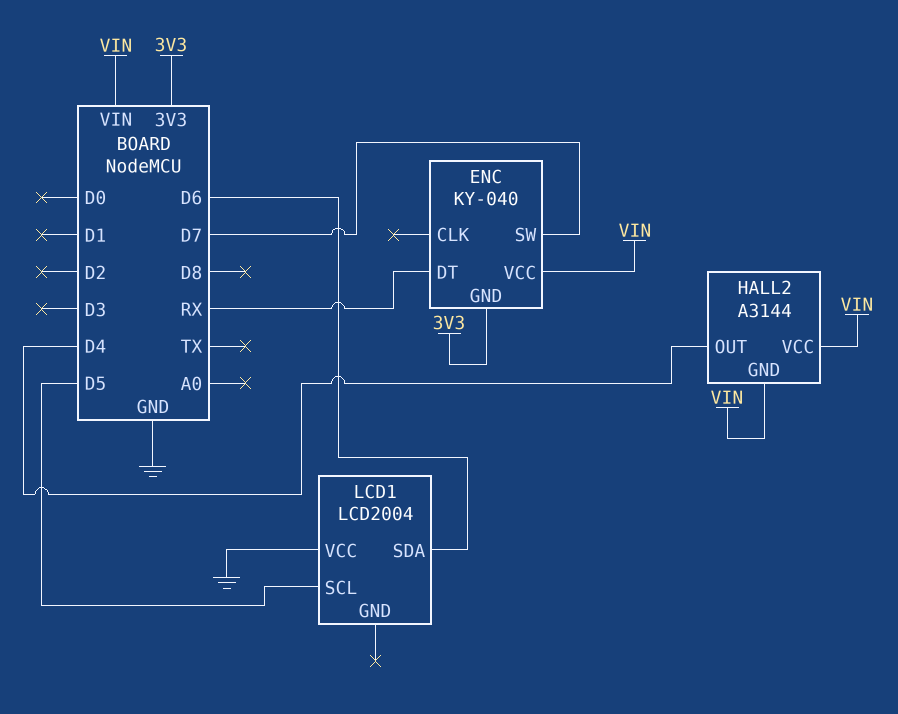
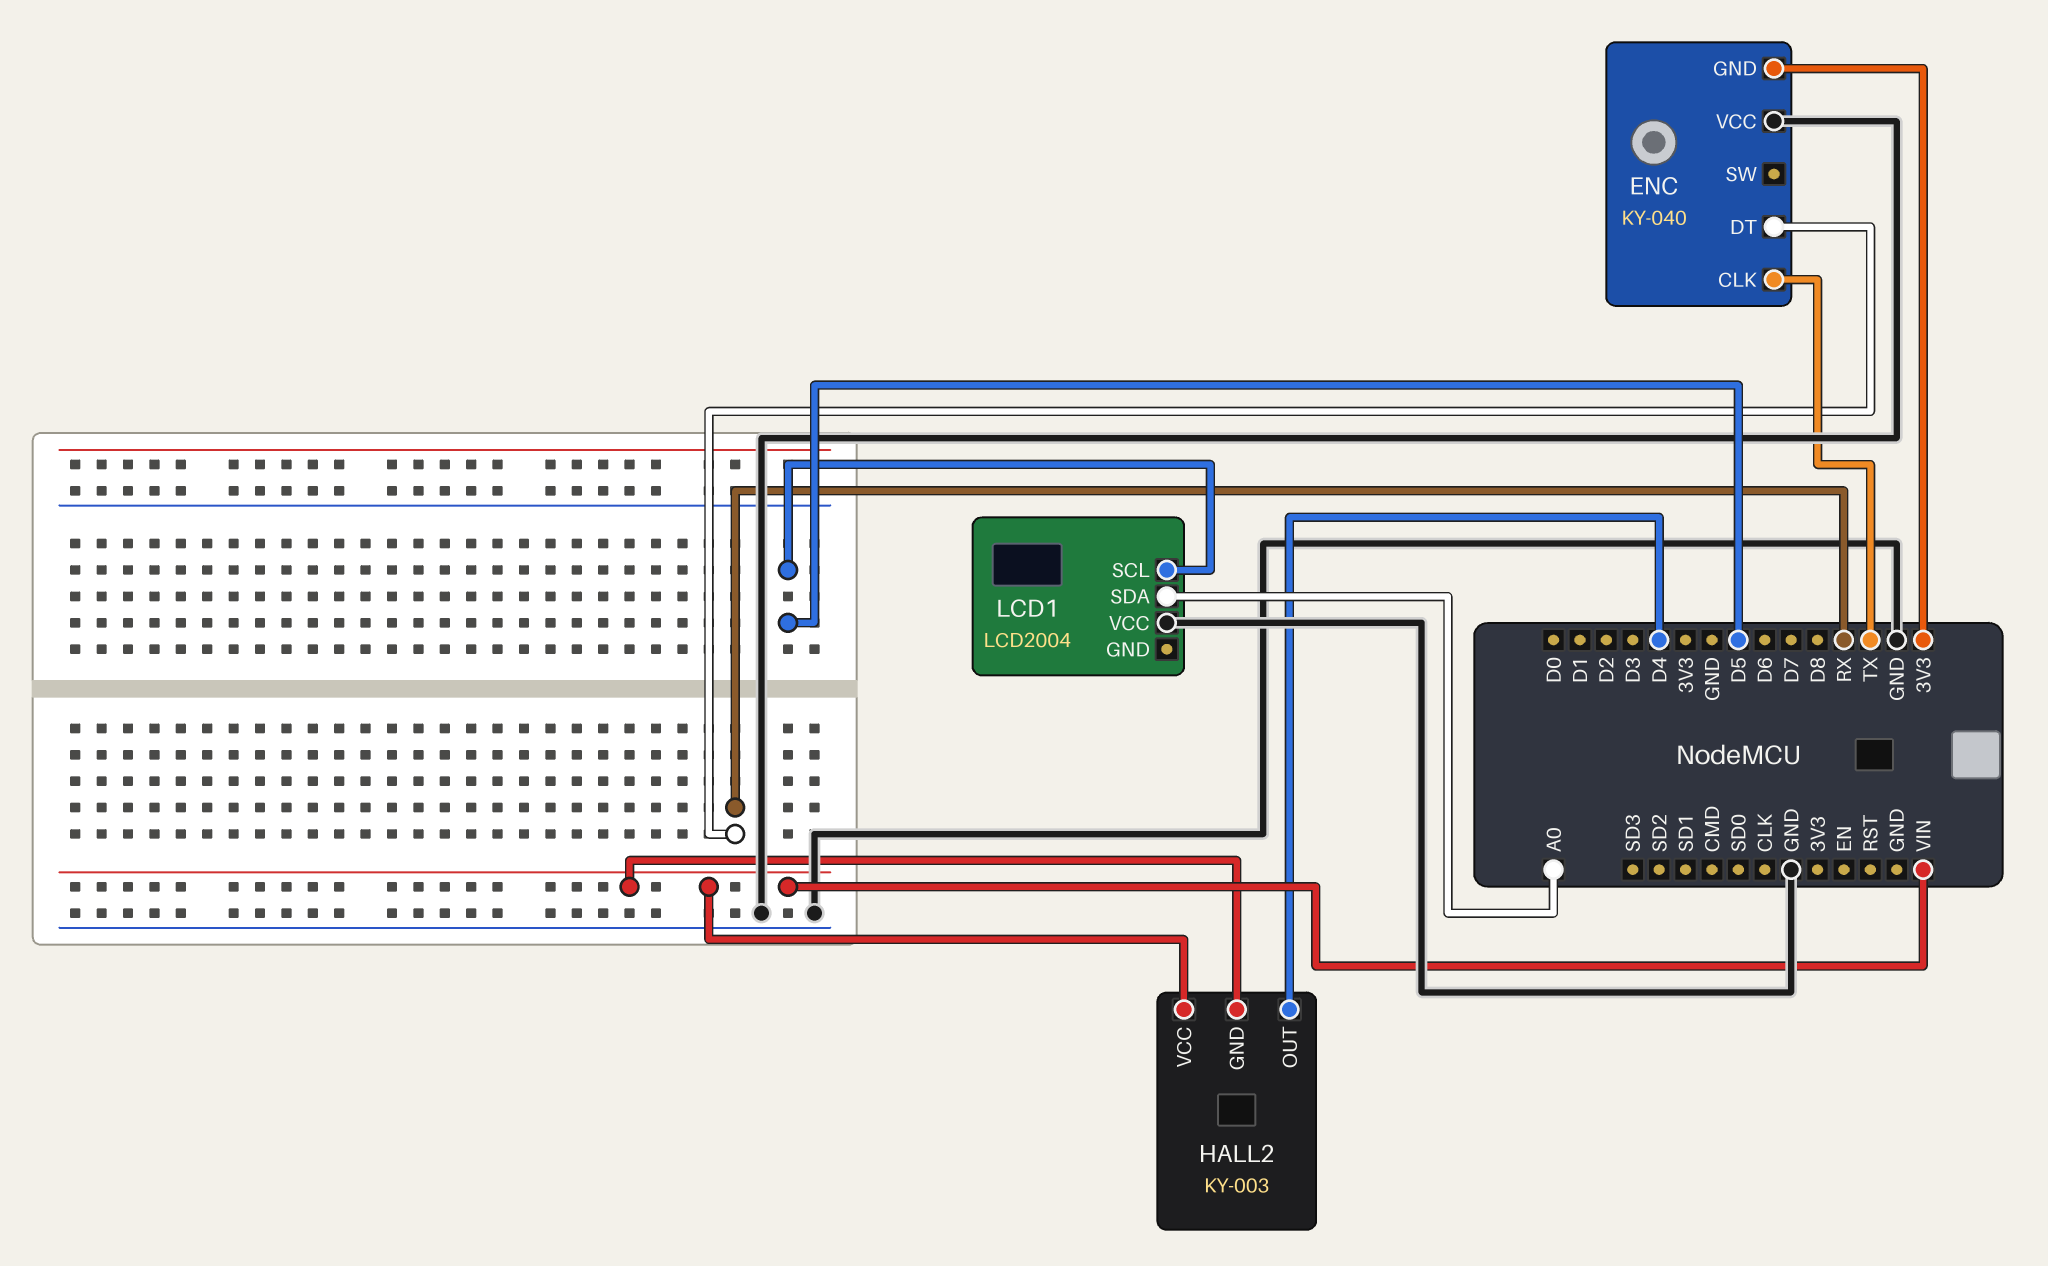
ENC pin CLK: none -> TX
ENC pin SW: D7 -> none
ENC pin VCC: VIN -> GND
HALL2: A3144 -> KY-003
LCD1 pin SDA: D6 -> A0

